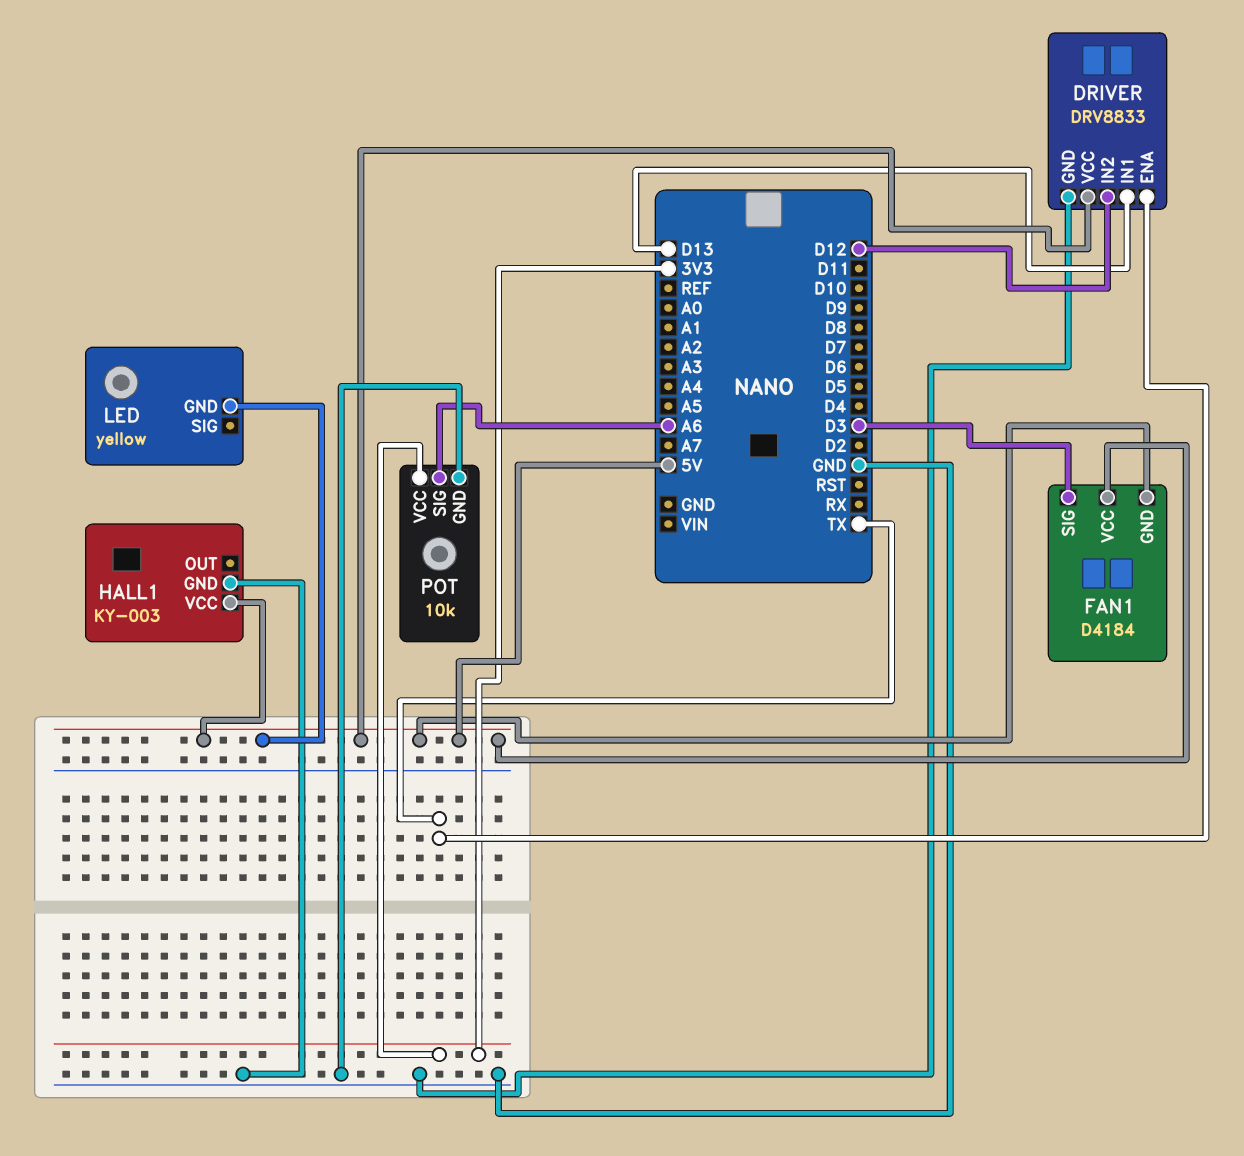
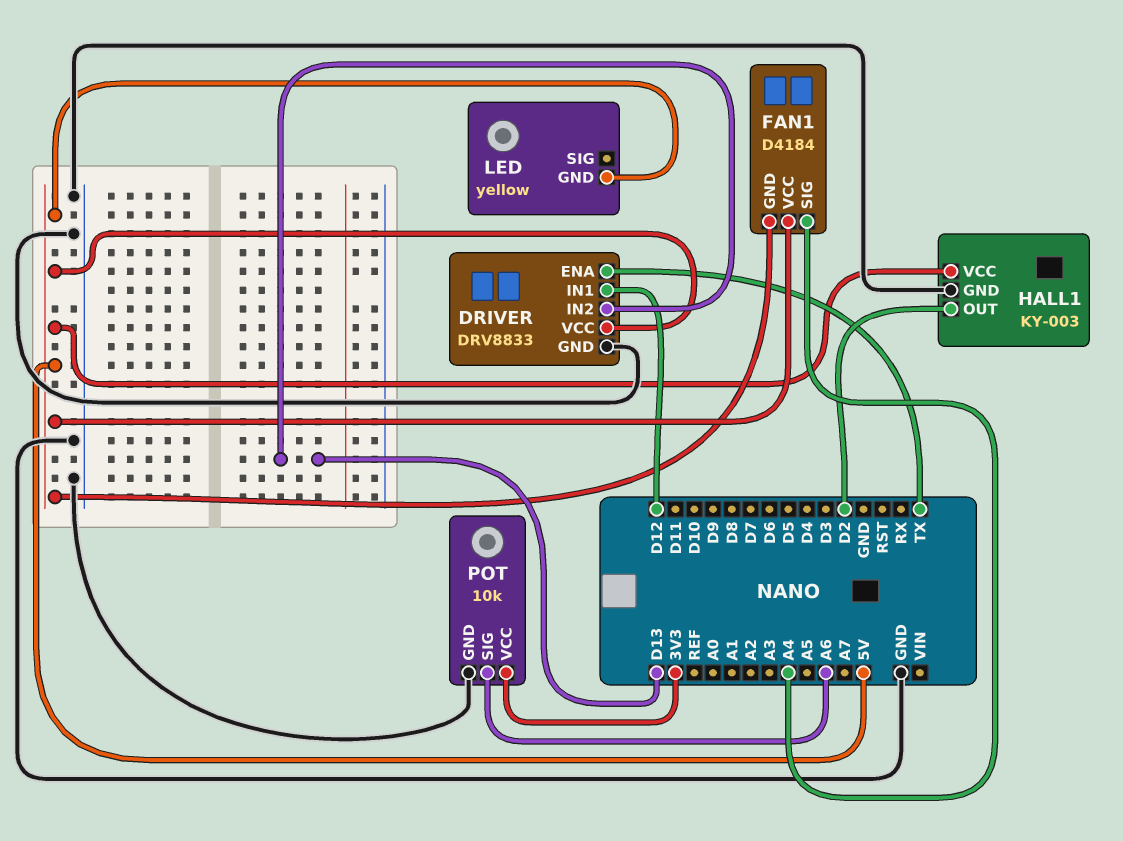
DRIVER pin IN1: D13 -> D12
DRIVER pin IN2: D12 -> D13
FAN1 pin SIG: D3 -> A4
HALL1 pin OUT: none -> D2

